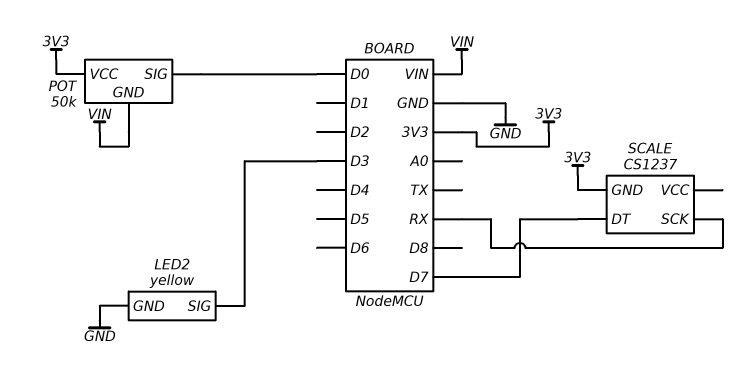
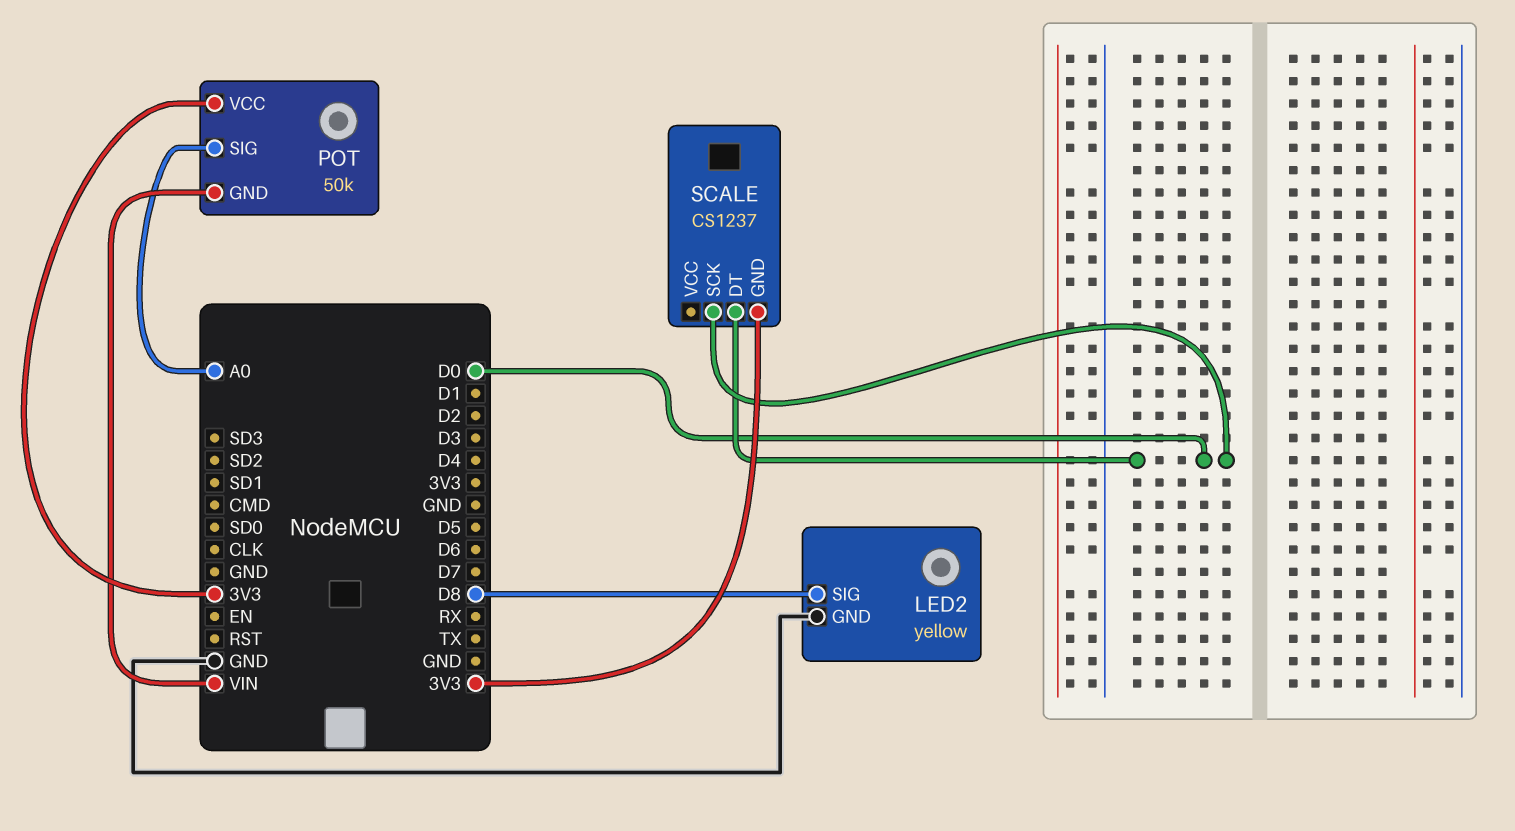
LED2 pin SIG: D3 -> D8
POT pin SIG: D0 -> A0
SCALE pin DT: D7 -> D0
SCALE pin SCK: RX -> D0

